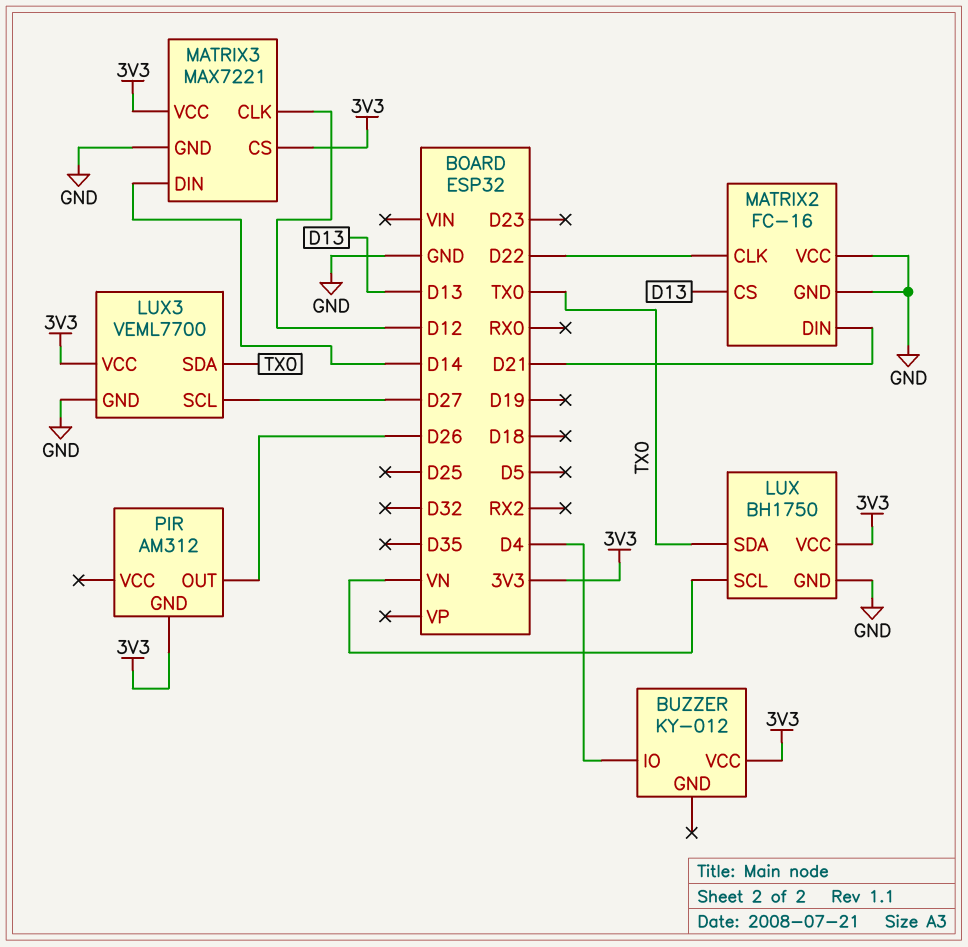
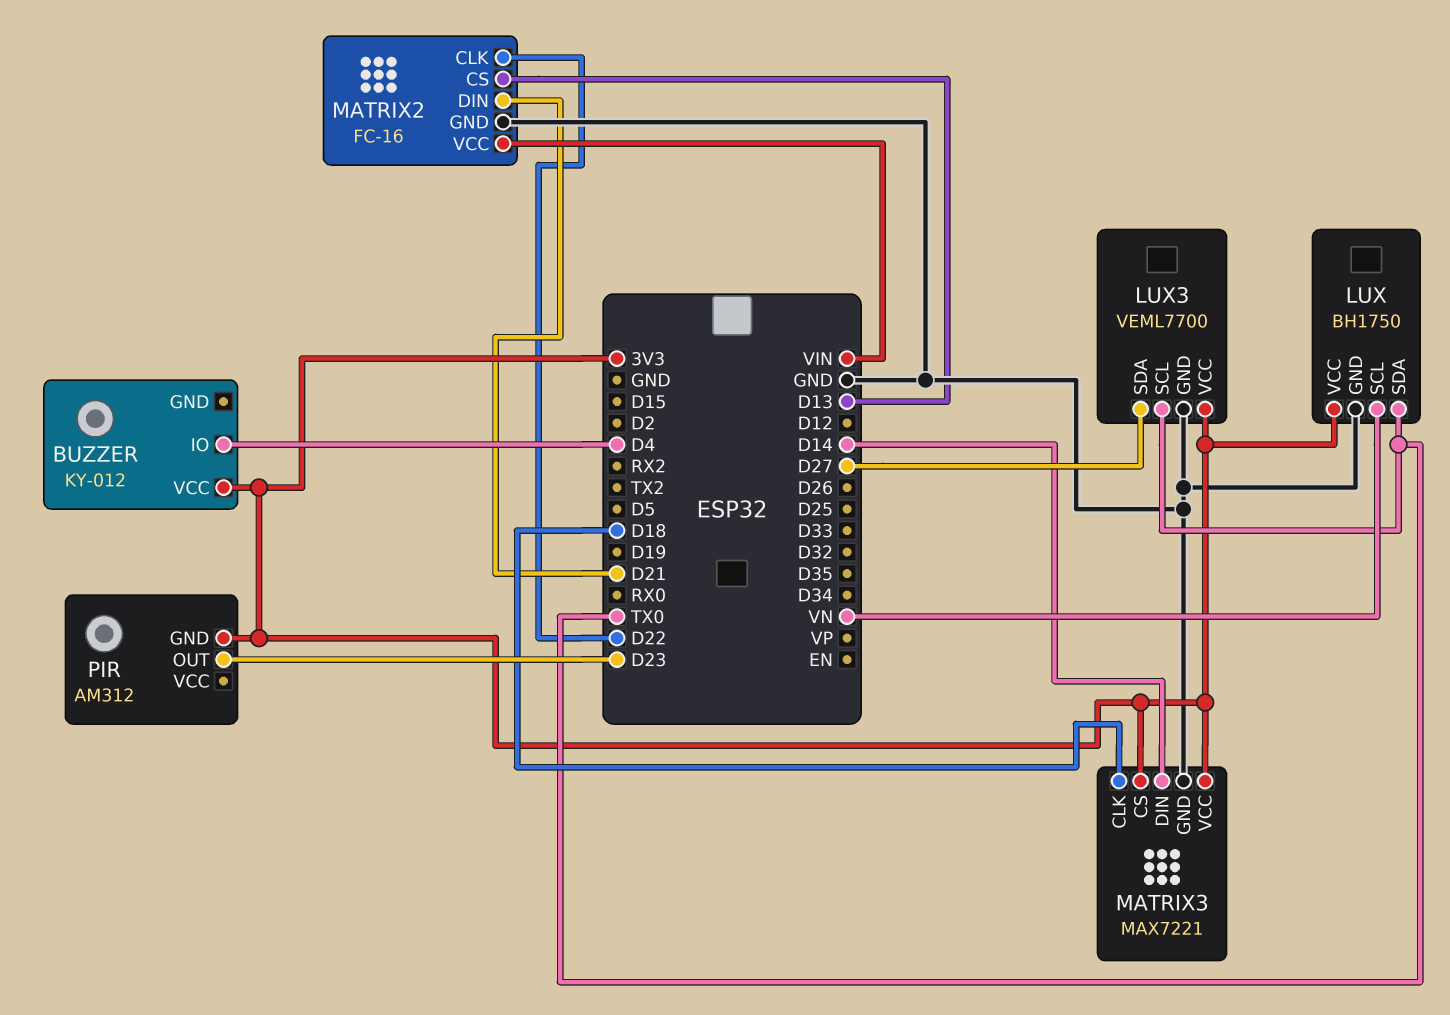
LUX3 pin SCL: D27 -> TX0
LUX3 pin SDA: TX0 -> D27
MATRIX2 pin VCC: GND -> VIN
MATRIX3 pin CLK: D12 -> D18
PIR pin OUT: D26 -> D23

